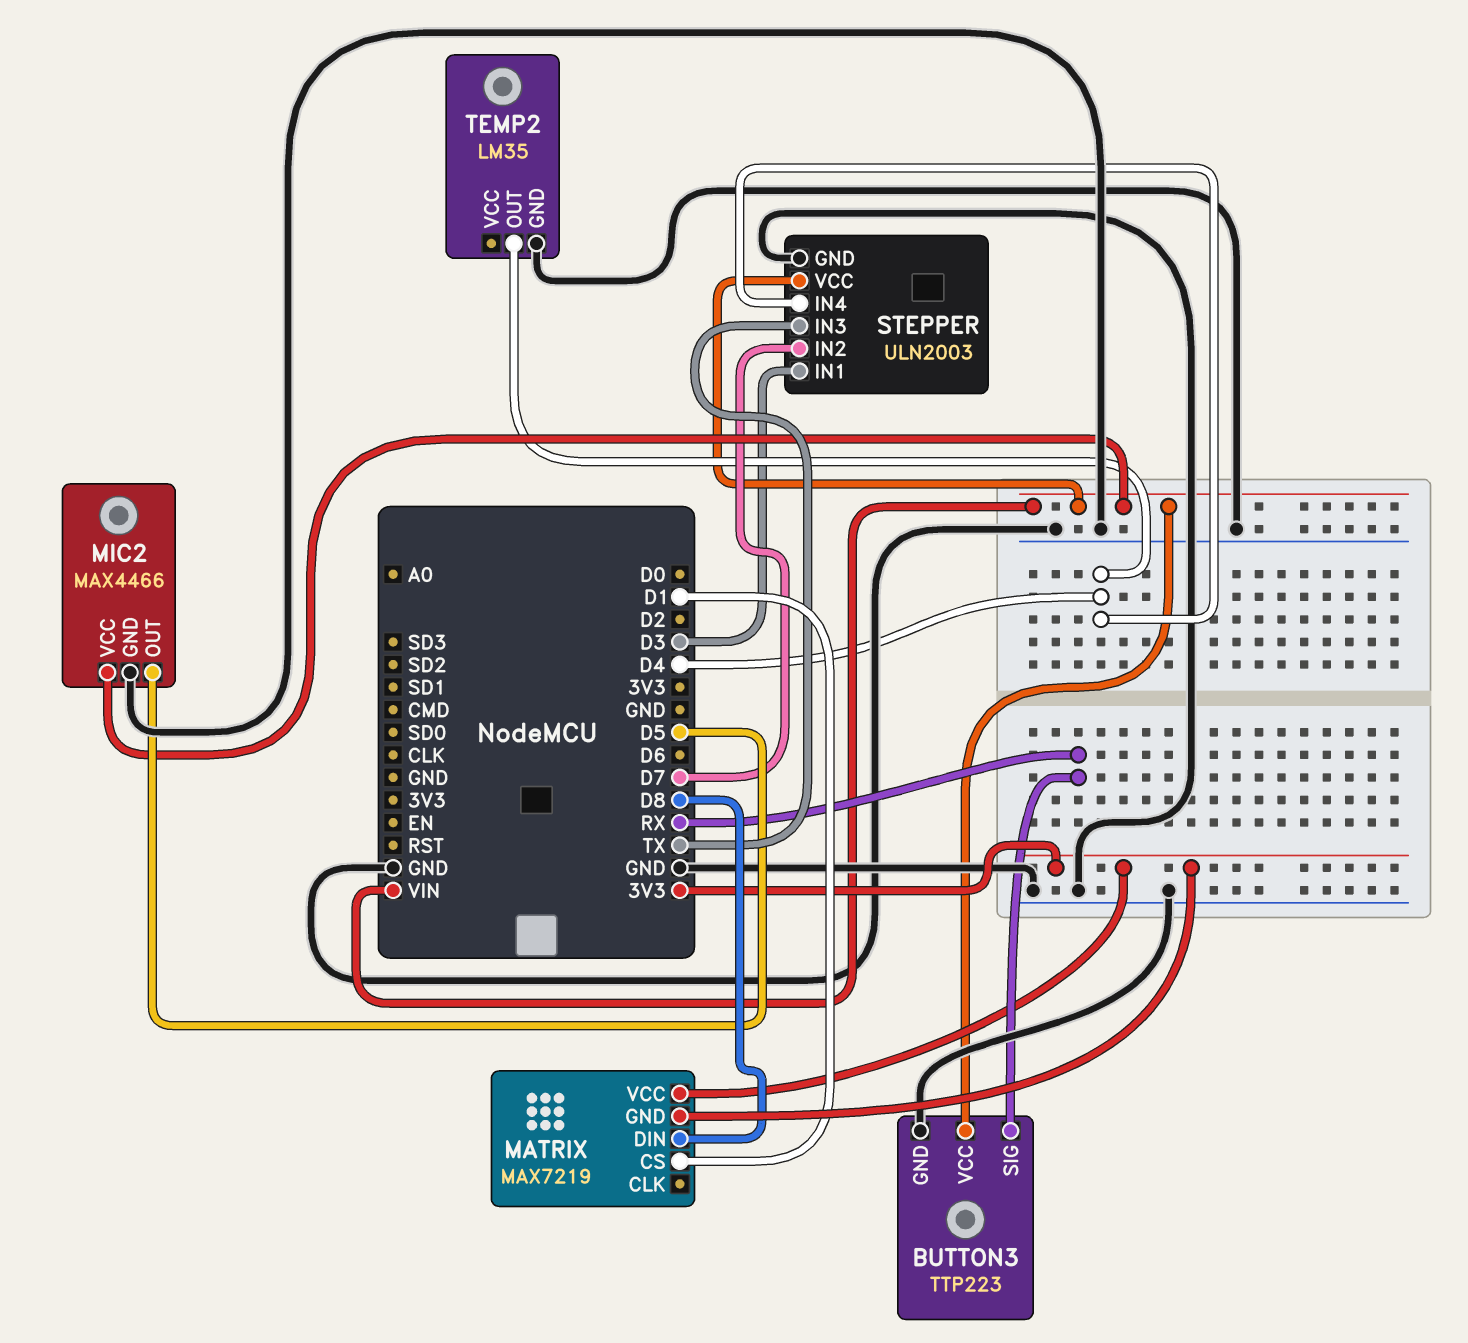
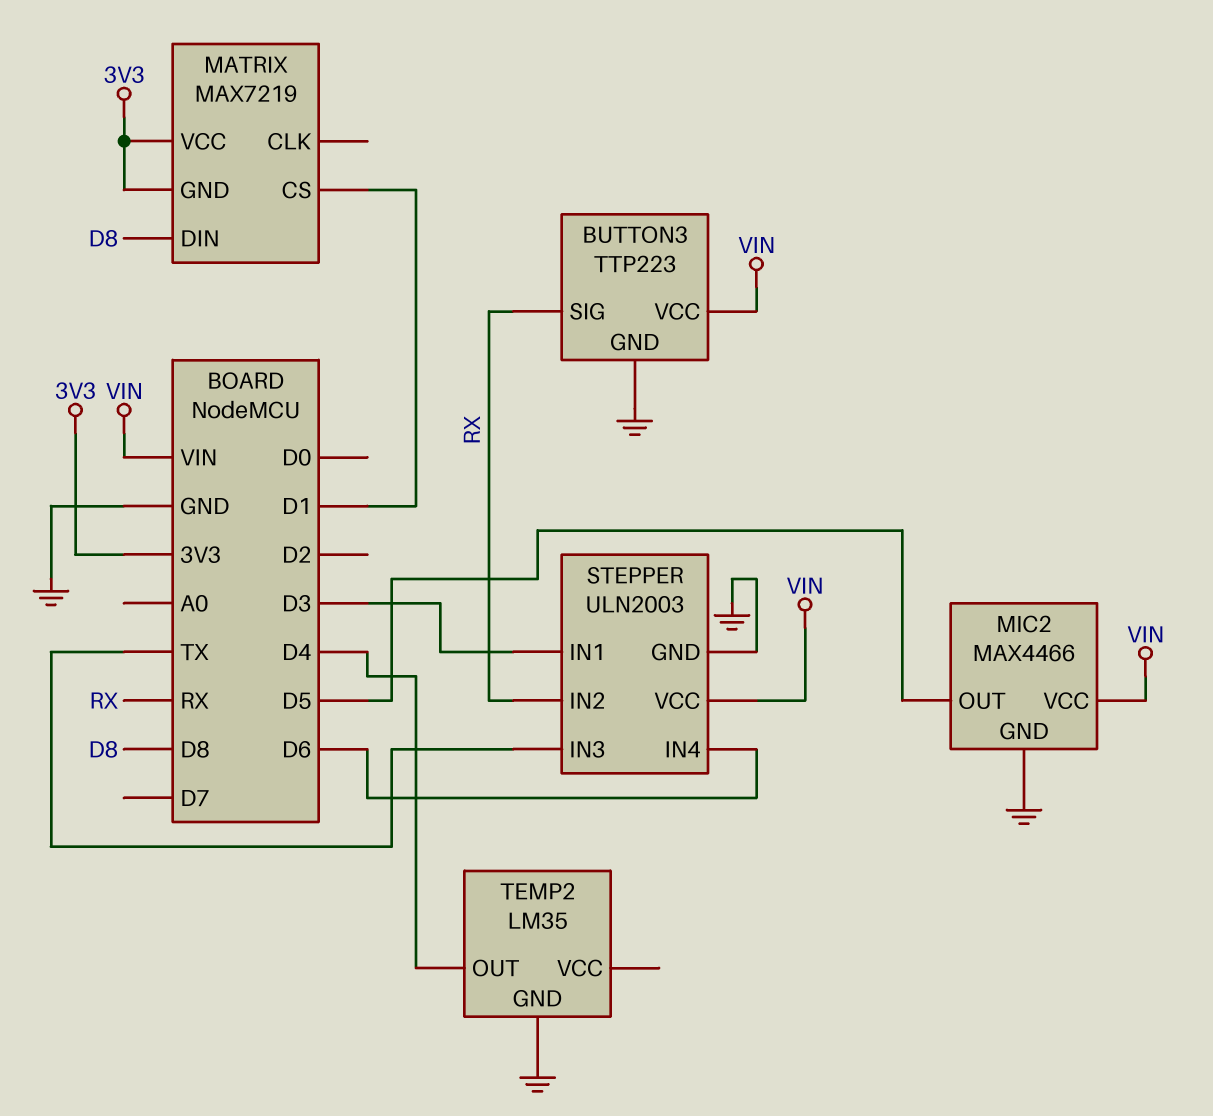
STEPPER pin IN2: D7 -> RX
STEPPER pin IN4: D4 -> D6

